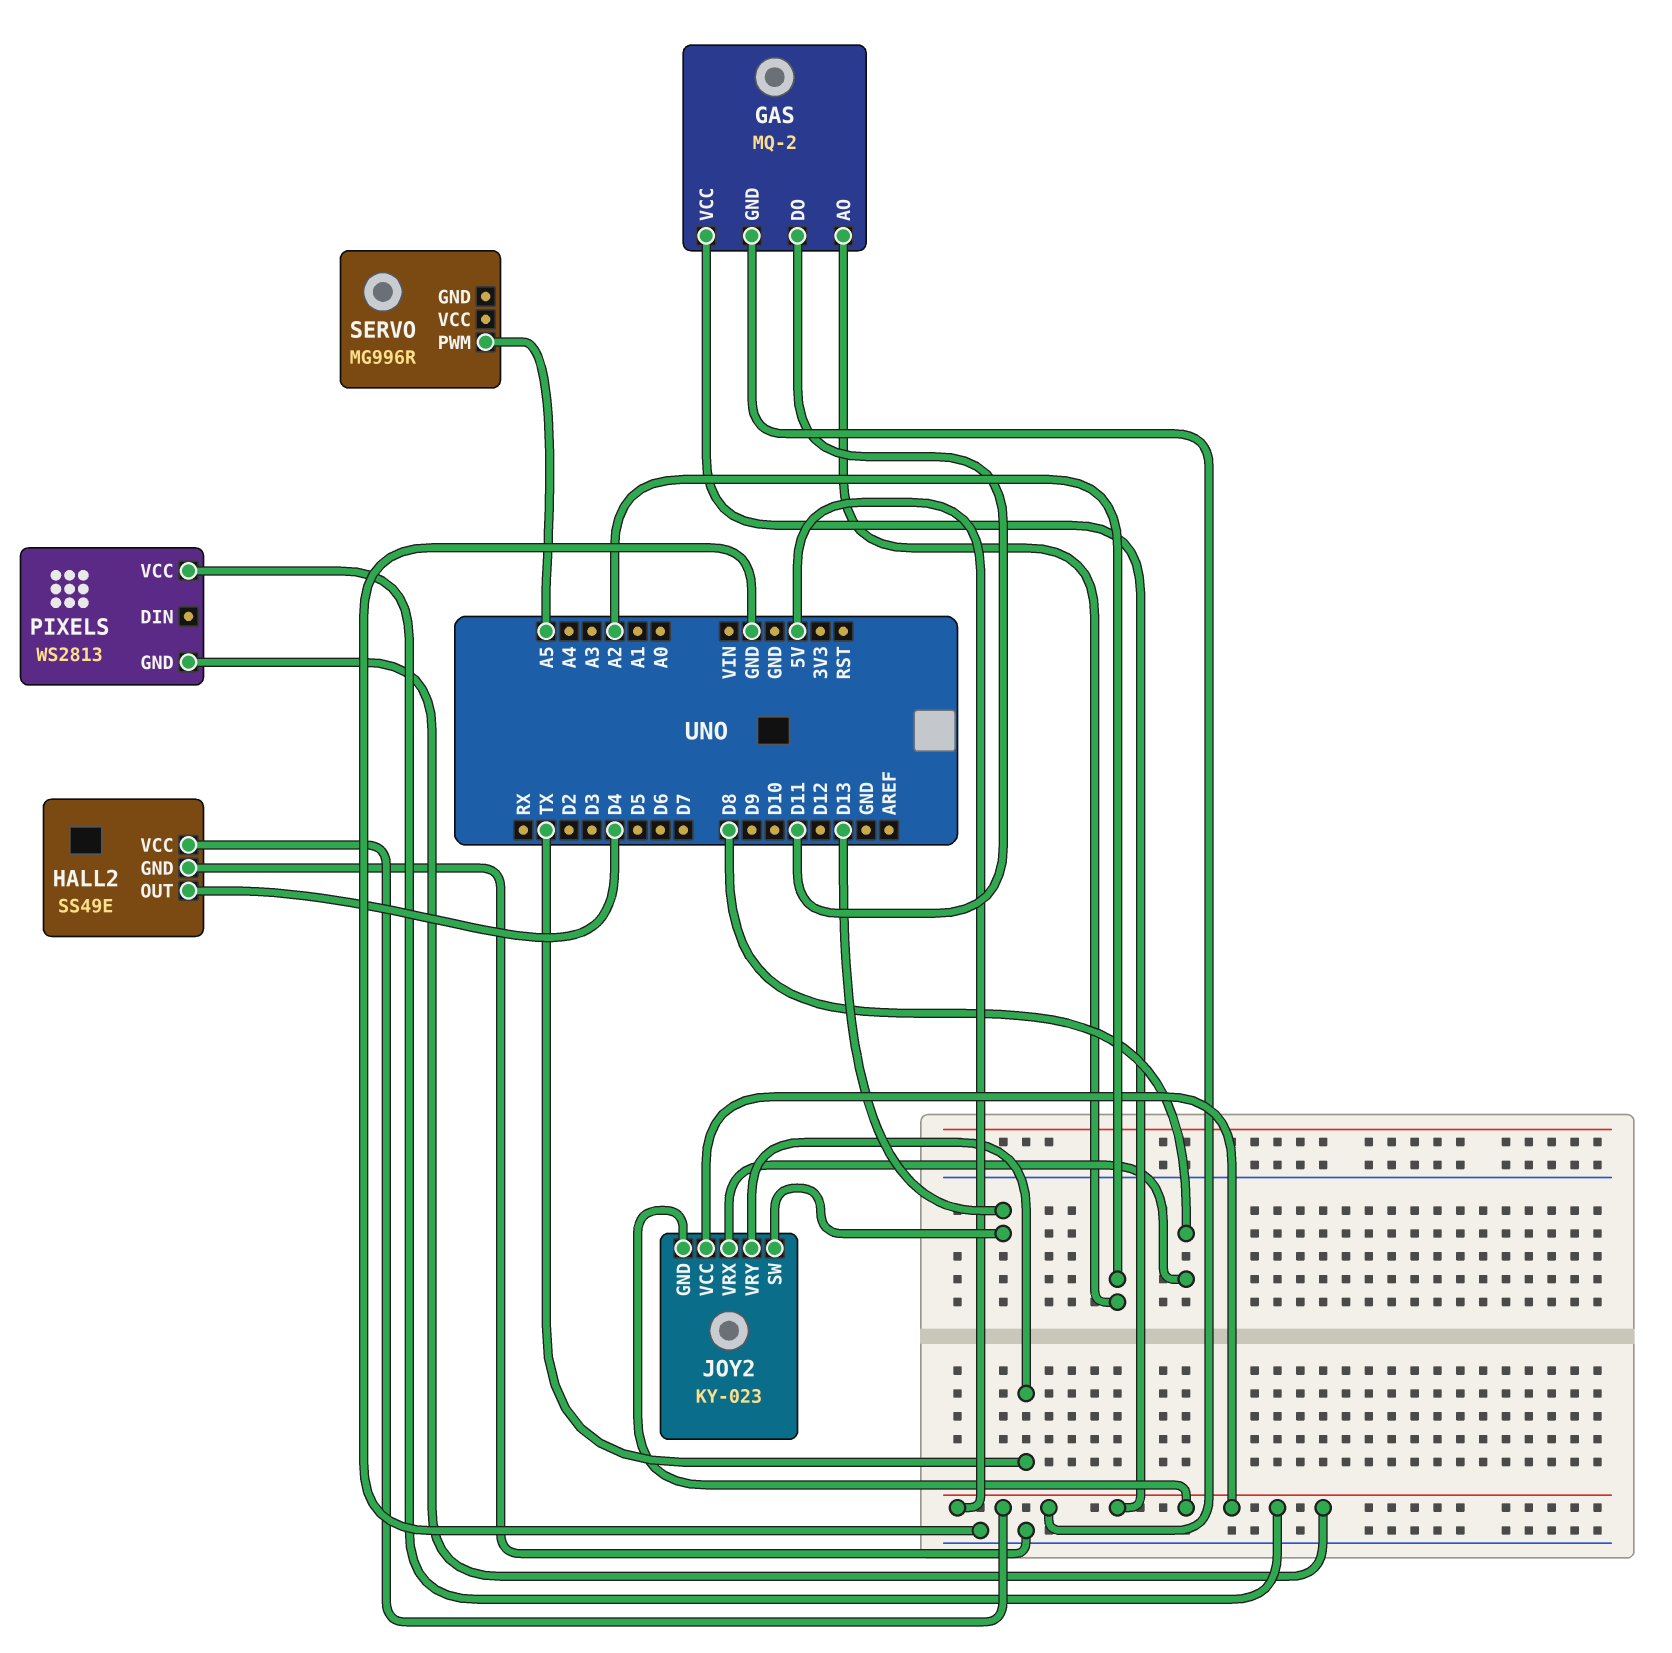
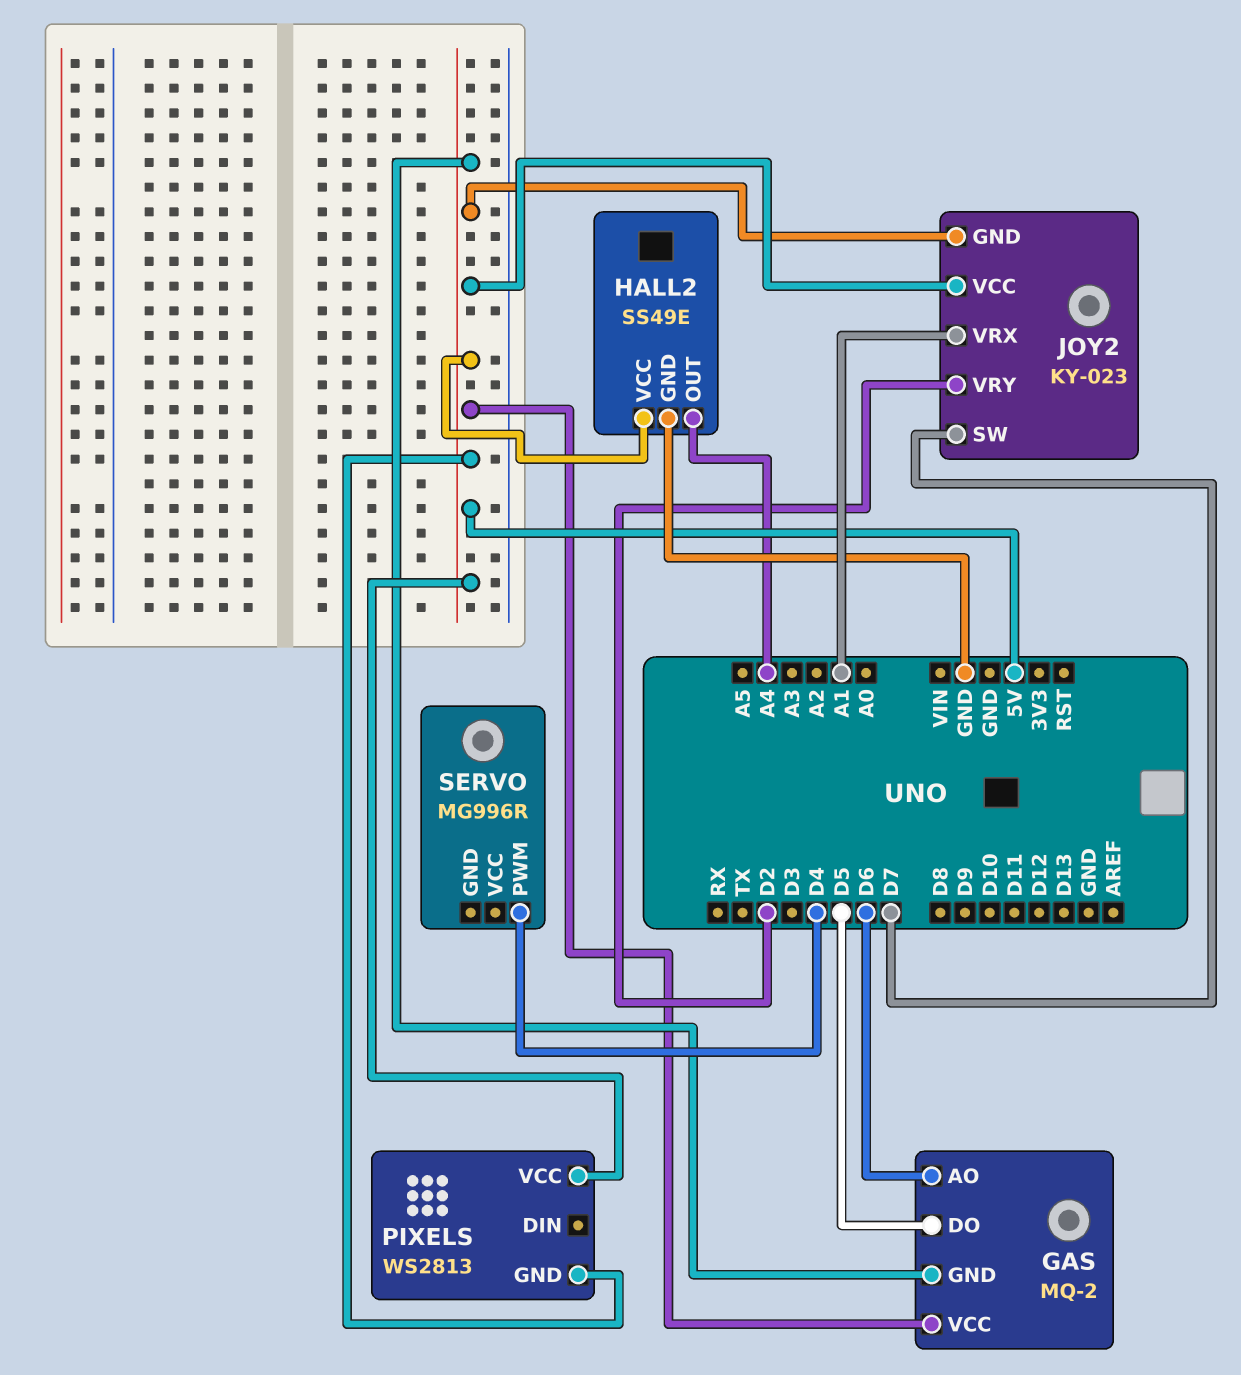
GAS pin AO: A2 -> D6
GAS pin DO: D11 -> D5
HALL2 pin OUT: D4 -> A4
JOY2 pin SW: D13 -> D7
JOY2 pin VRX: D8 -> A1
JOY2 pin VRY: TX -> D2
SERVO pin PWM: A5 -> D4

